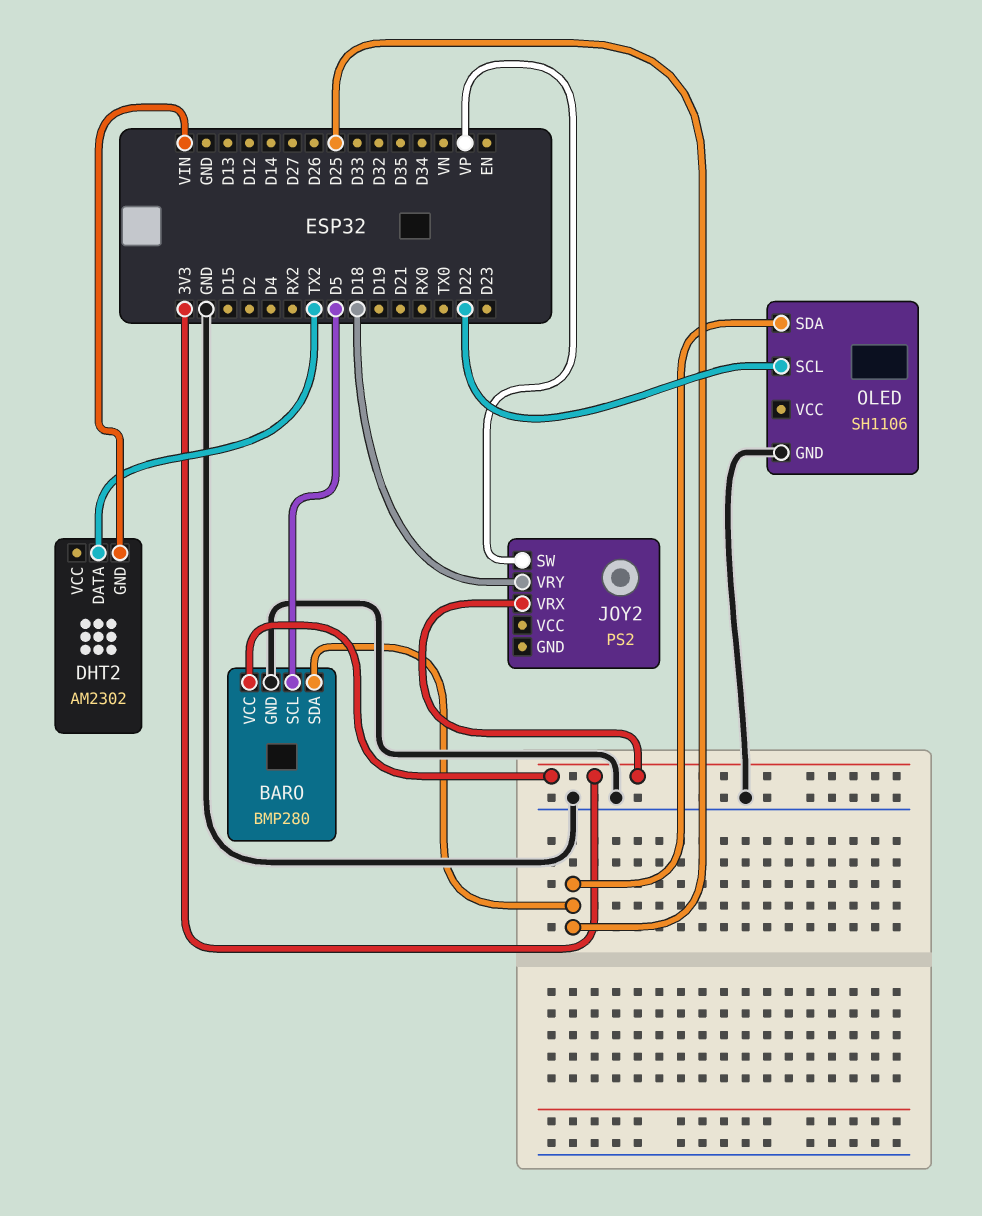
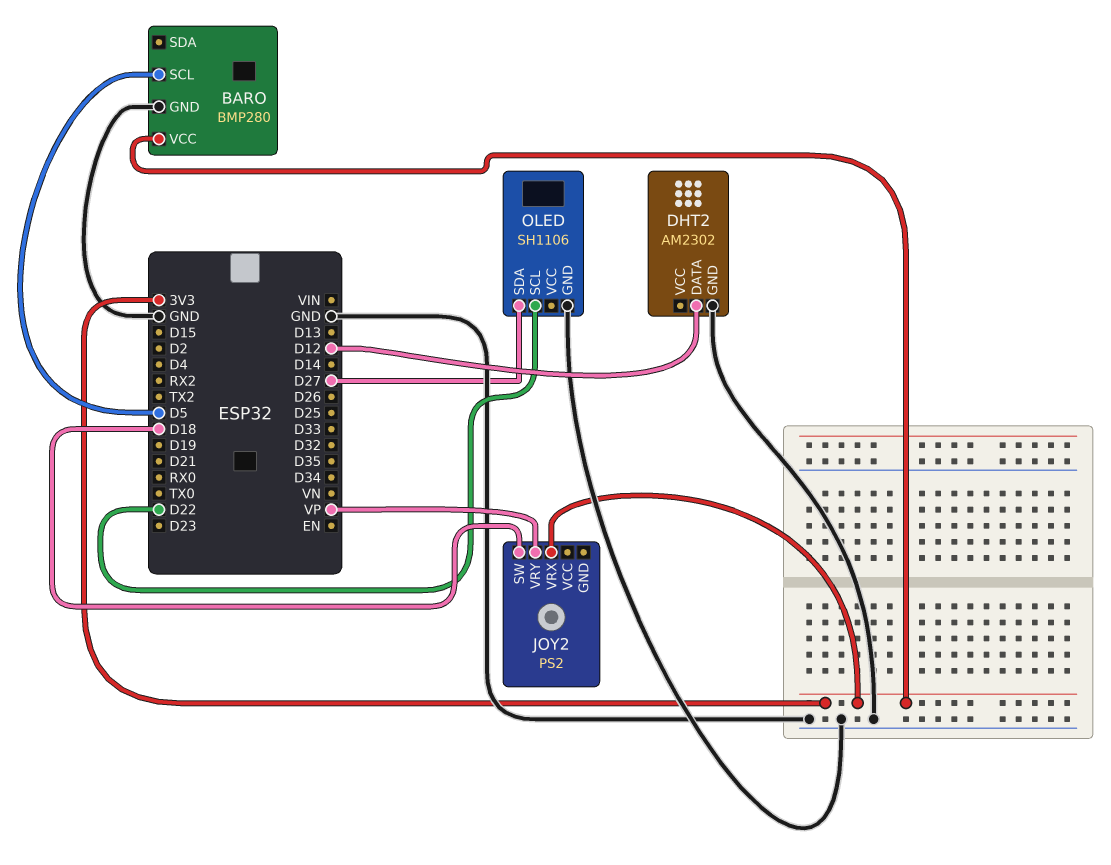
BARO pin SDA: D25 -> none
DHT2 pin DATA: TX2 -> D12
DHT2 pin GND: VIN -> GND
JOY2 pin SW: VP -> D18
JOY2 pin VRY: D18 -> VP
OLED pin SDA: D25 -> D27

